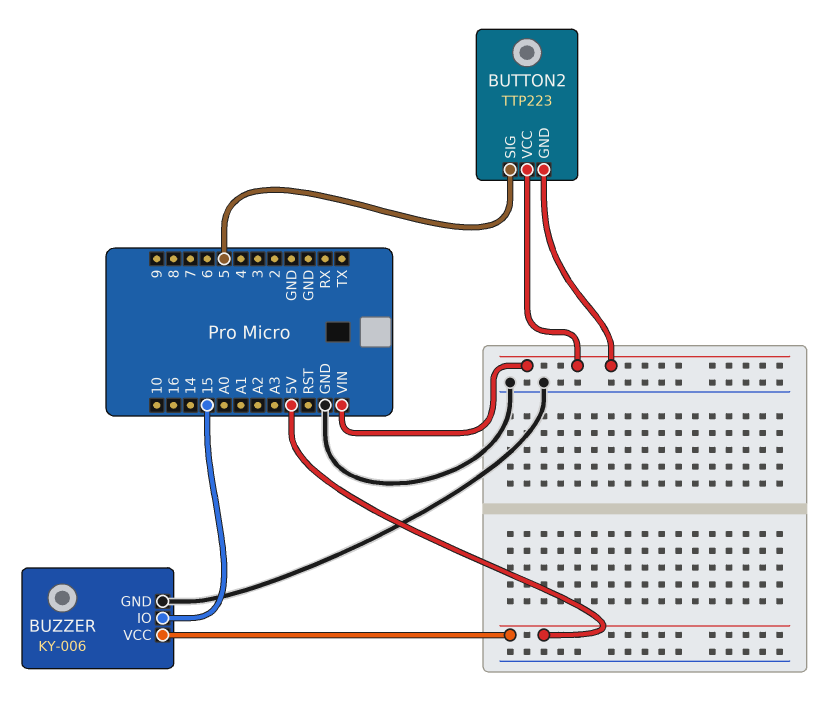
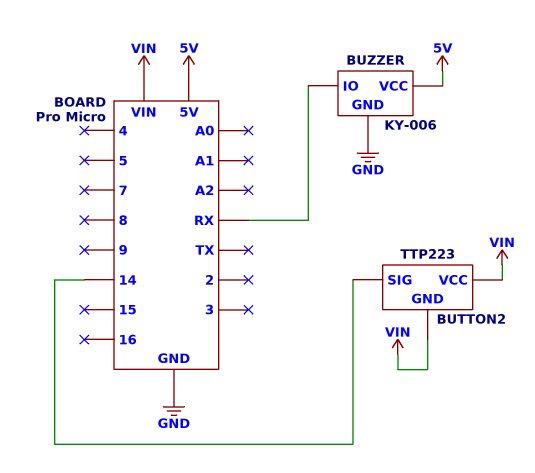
BUTTON2 pin SIG: 5 -> 14
BUZZER pin IO: 15 -> RX

